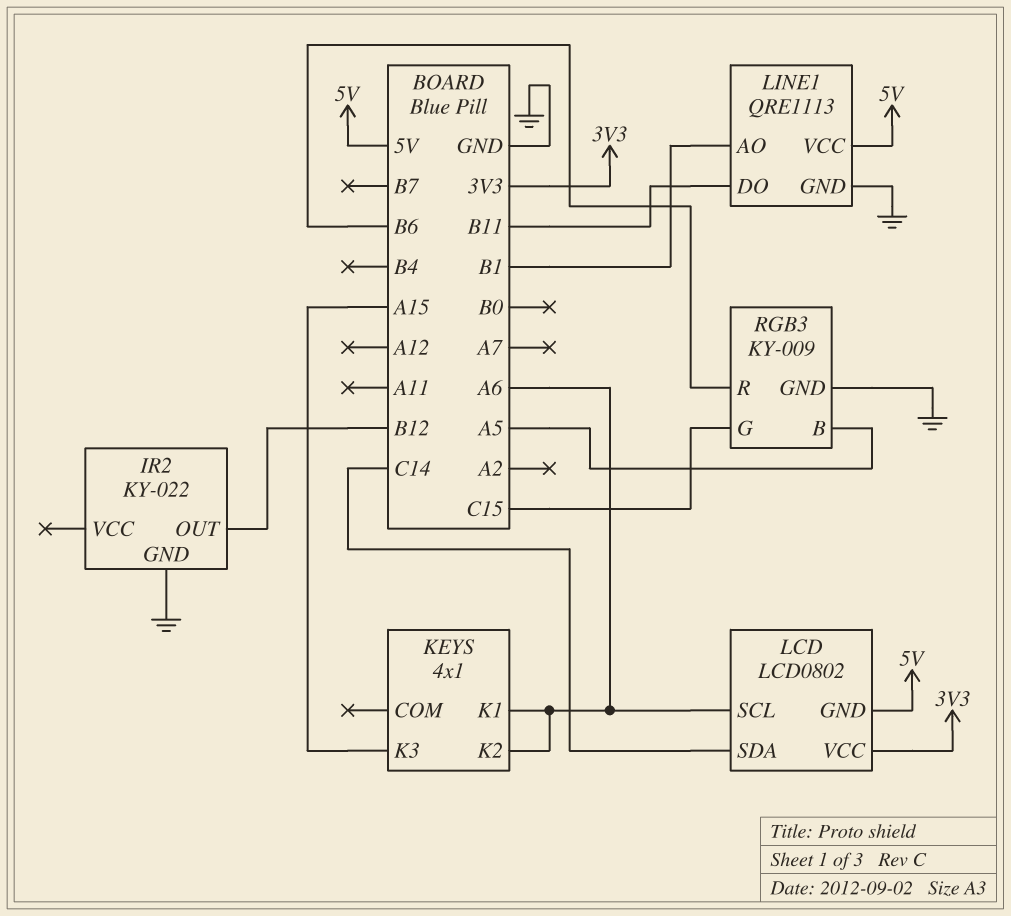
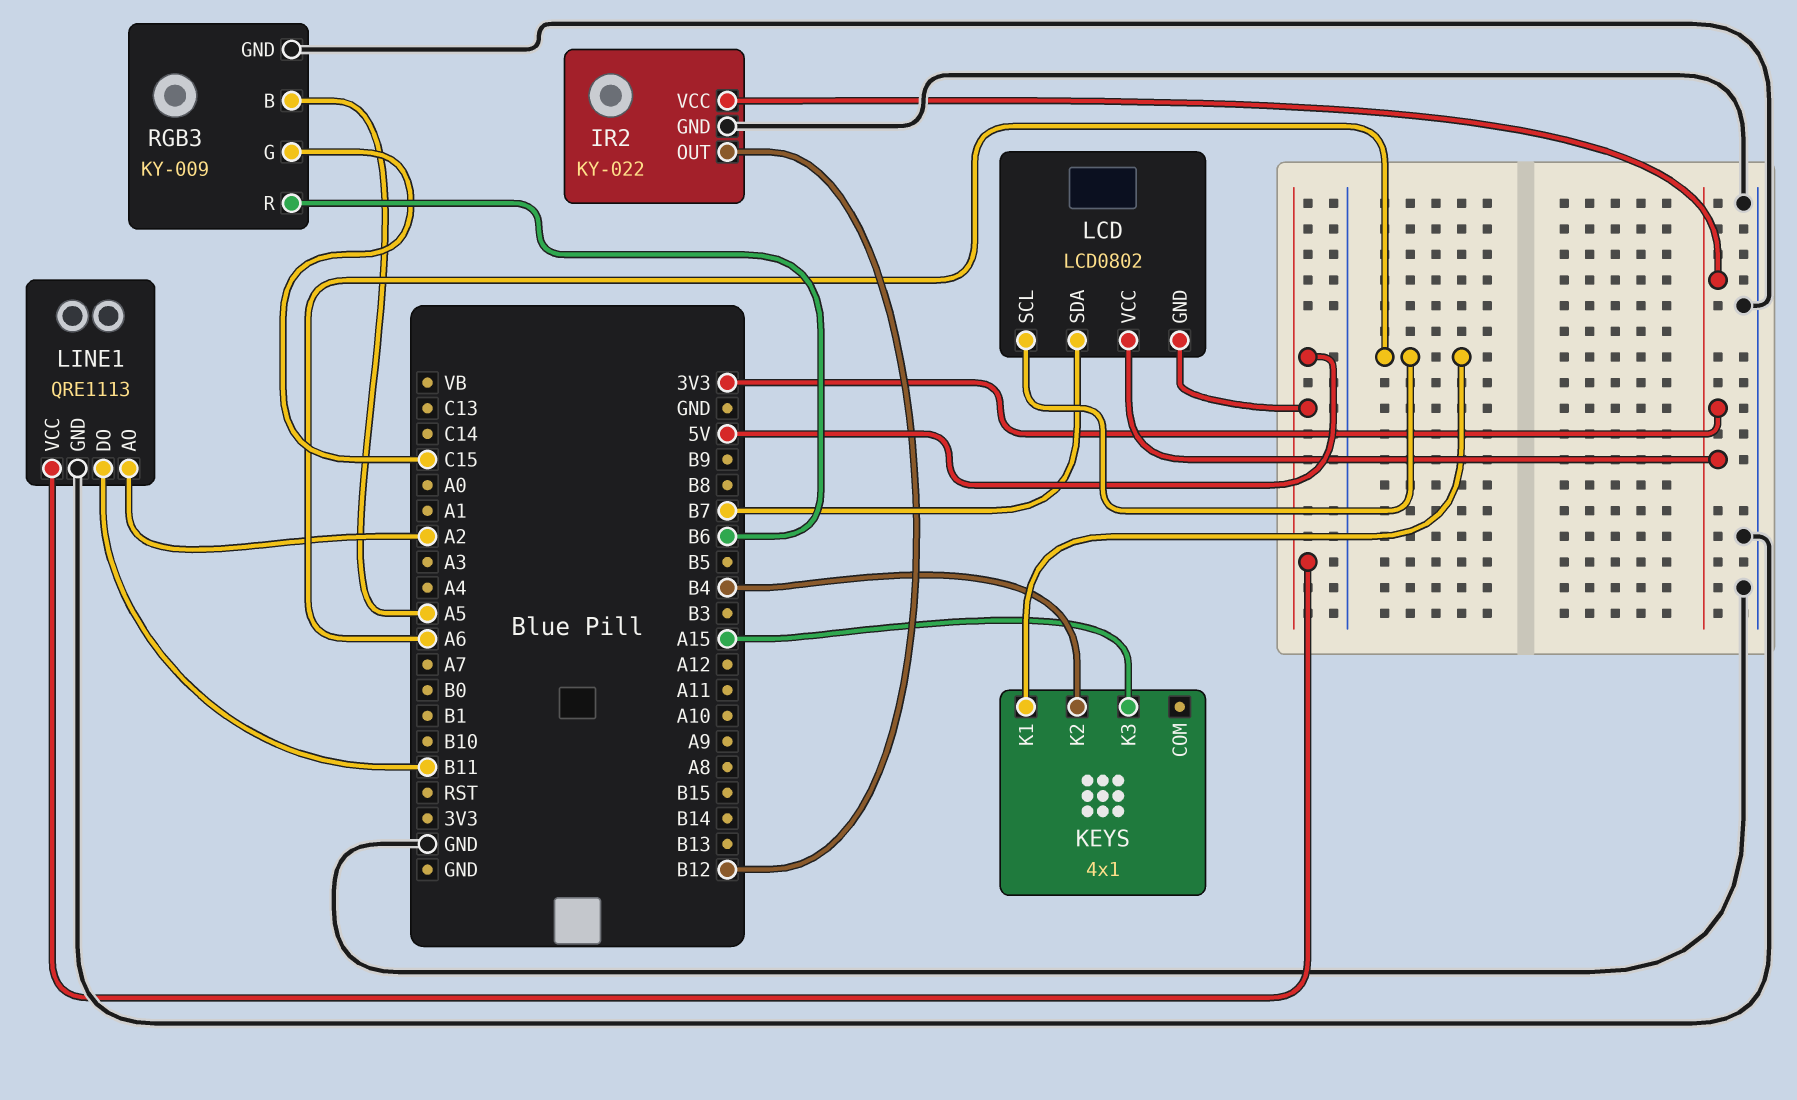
IR2 pin VCC: none -> 3V3
KEYS pin K2: A6 -> B4
LCD pin SDA: C14 -> B7
LINE1 pin AO: B1 -> A2

